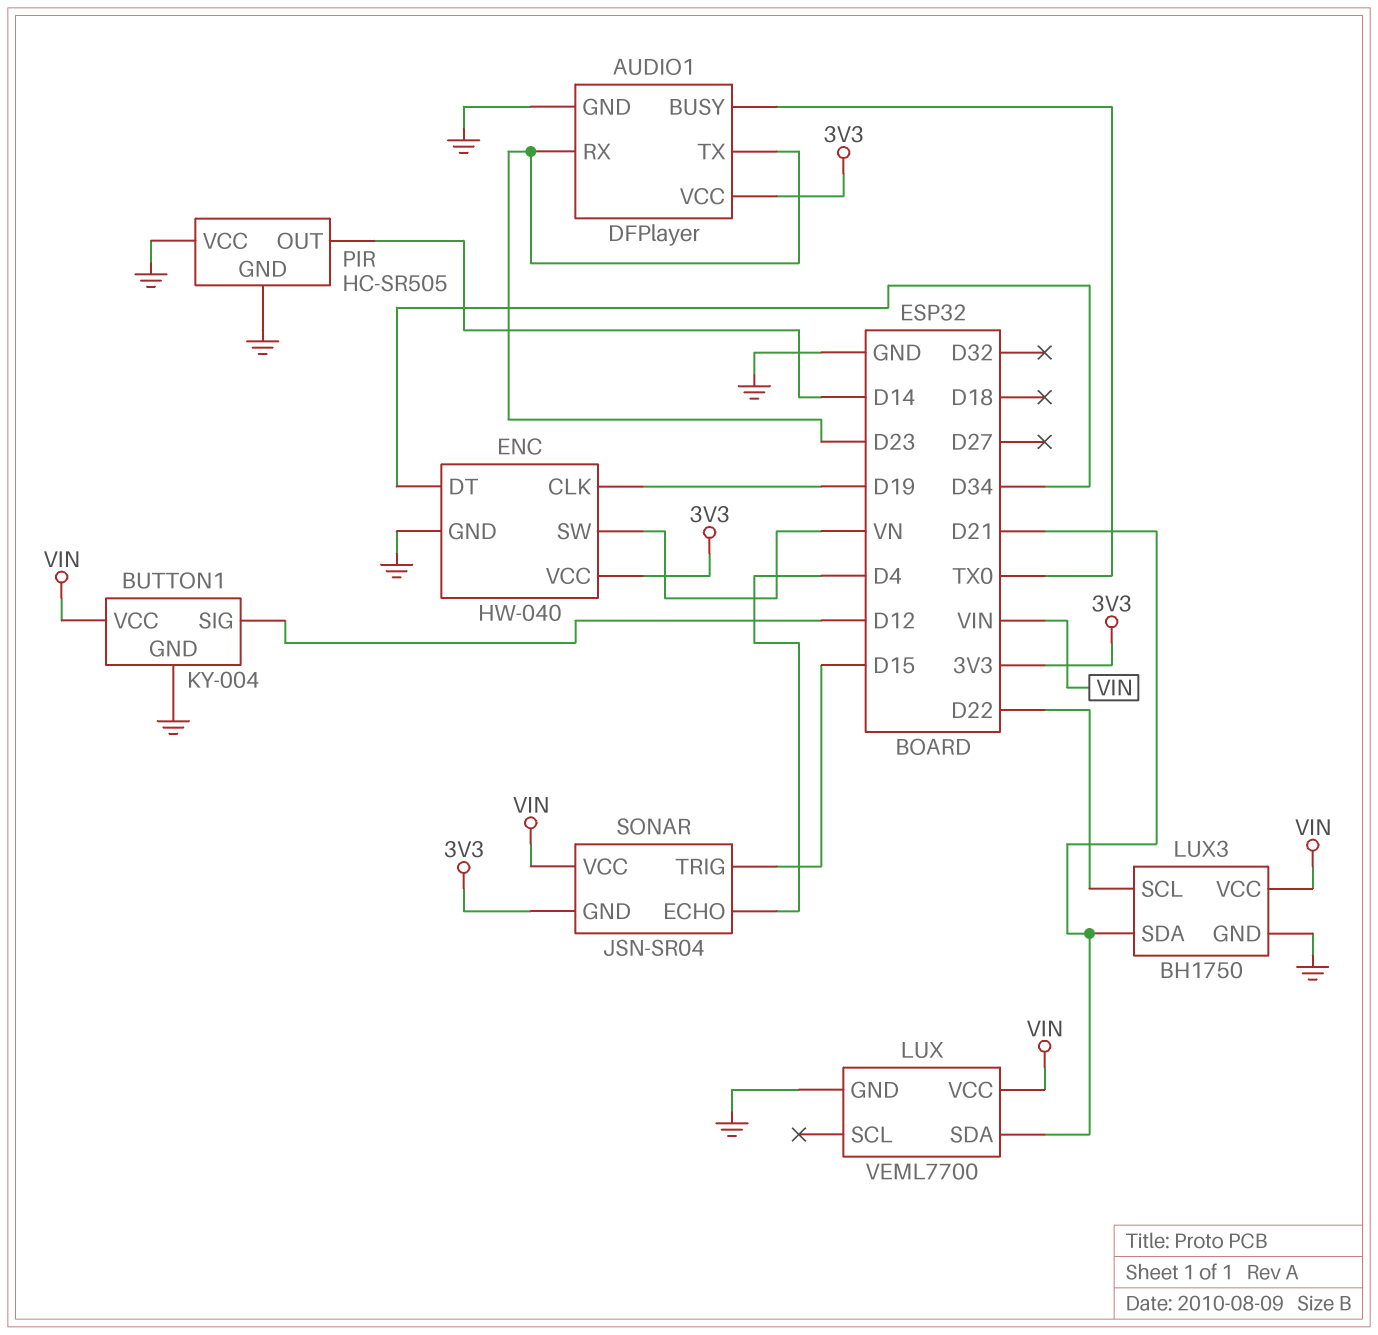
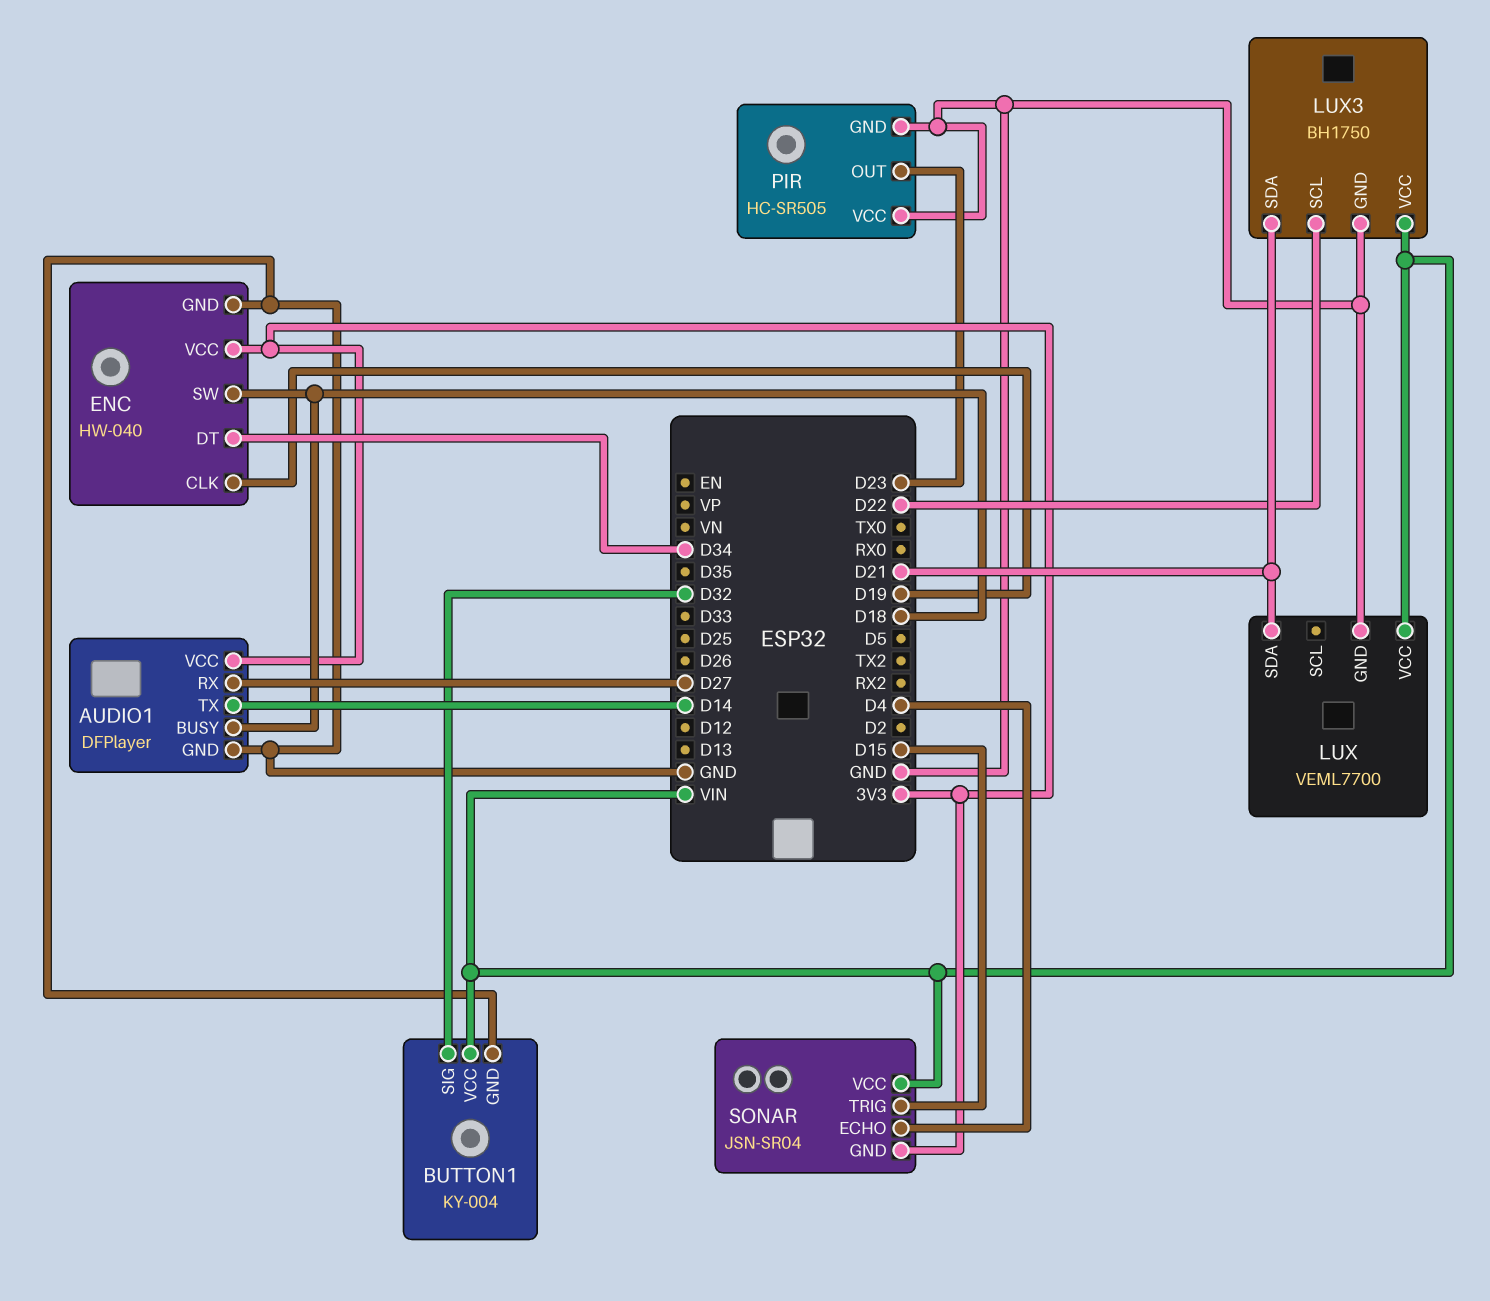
AUDIO1 pin BUSY: TX0 -> D18
AUDIO1 pin RX: D23 -> D27
AUDIO1 pin TX: D23 -> D14
BUTTON1 pin SIG: D12 -> D32
ENC pin SW: VN -> D18
PIR pin OUT: D14 -> D23

